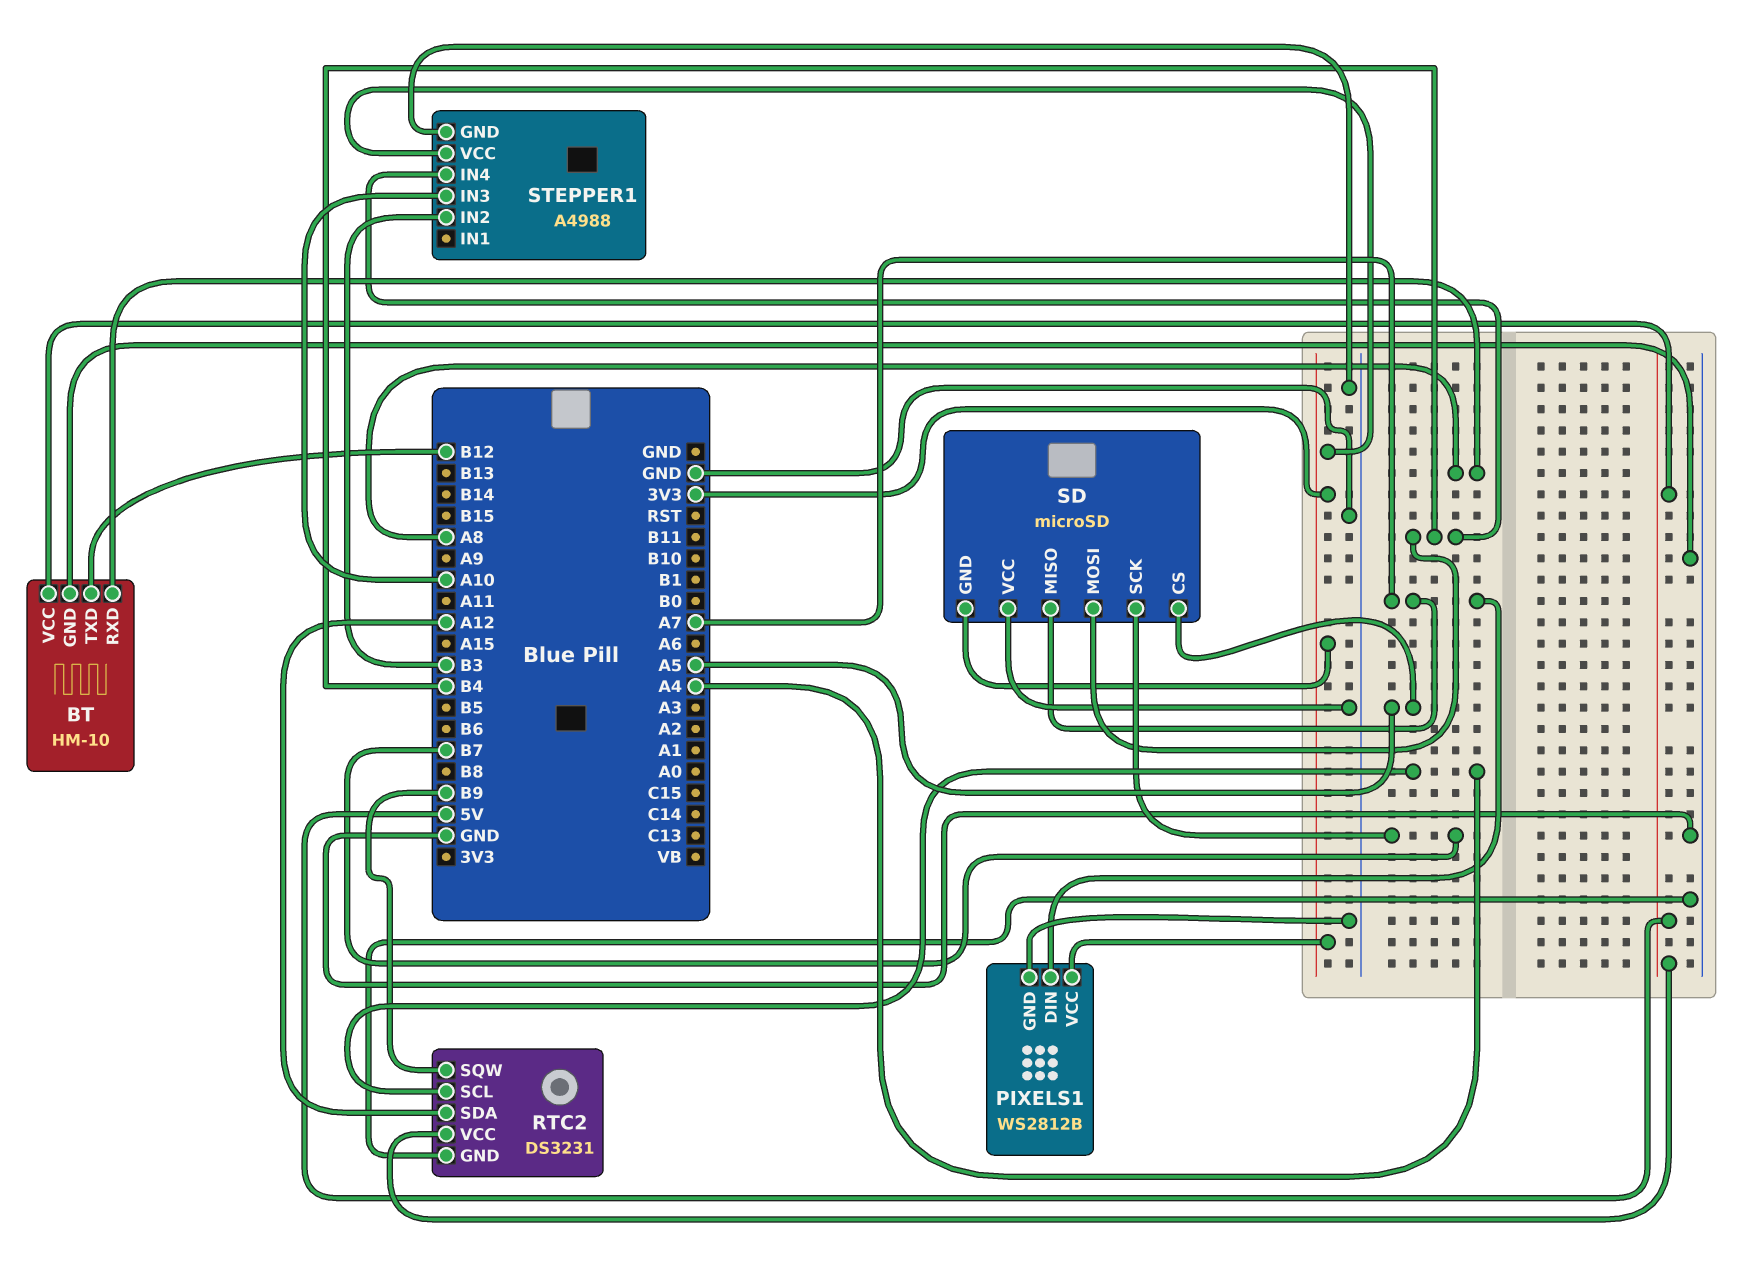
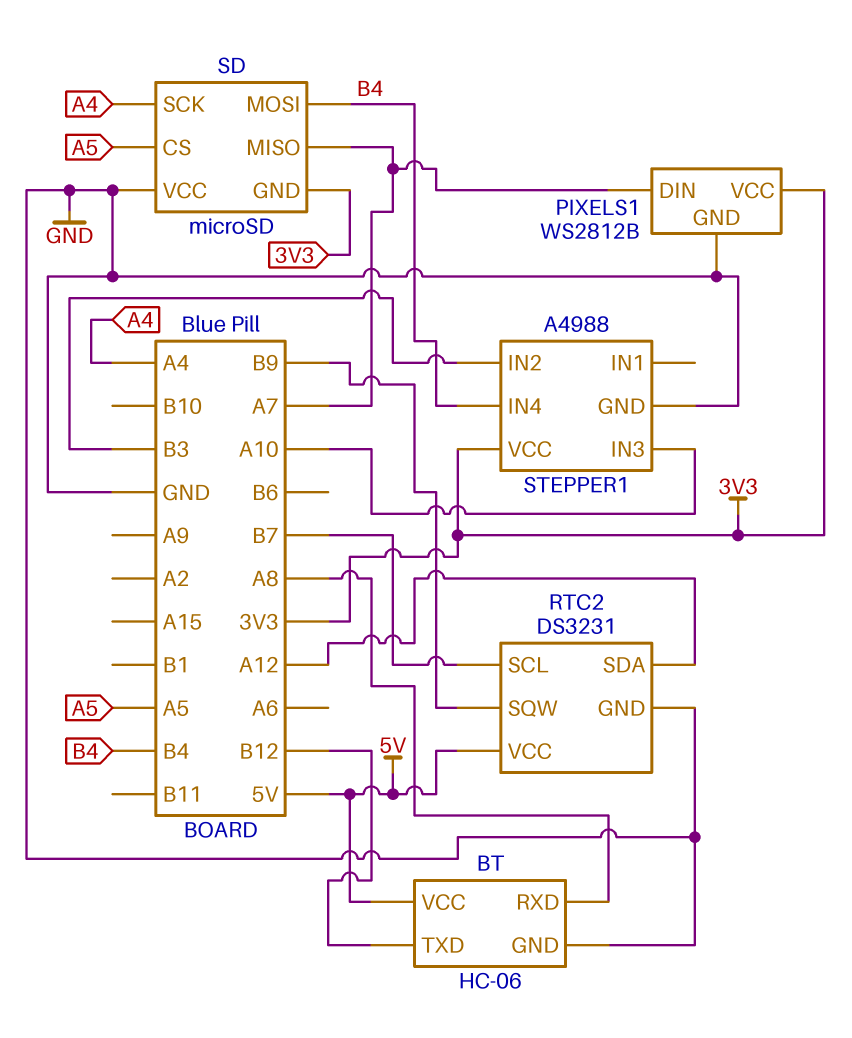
BT: HM-10 -> HC-06
RTC2 pin SCL: A4 -> B7
SD pin SCK: B7 -> A4

